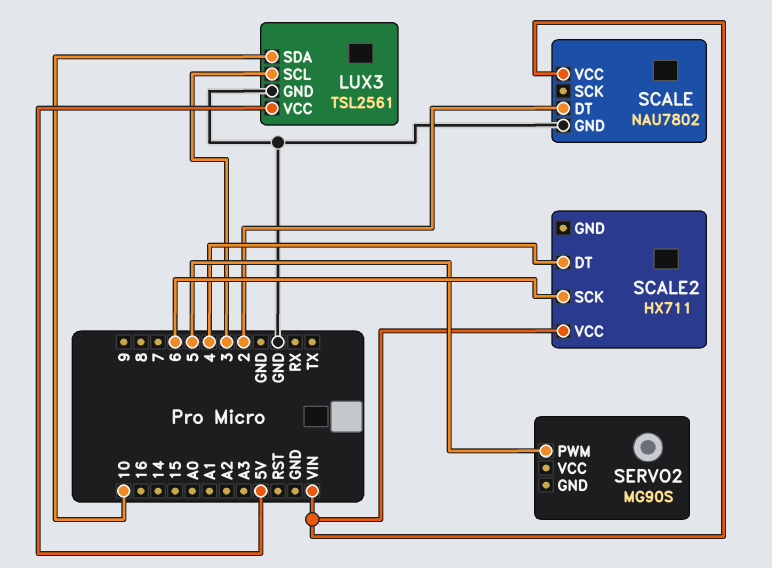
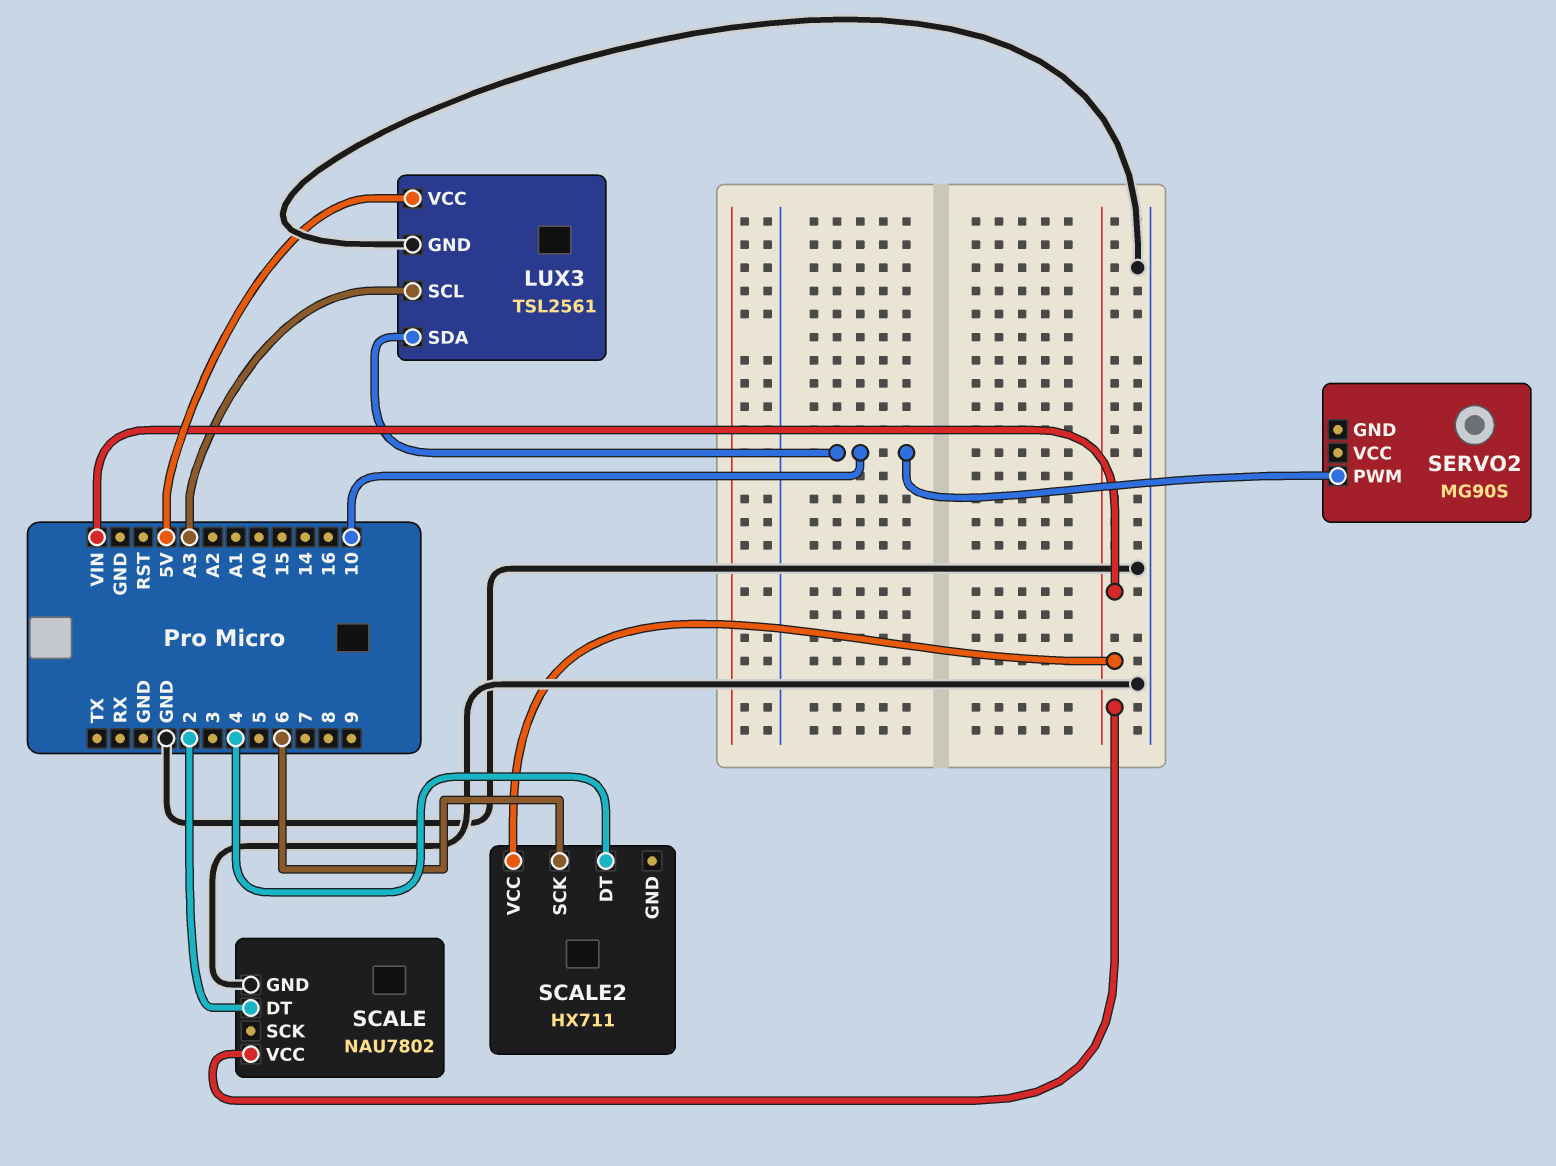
LUX3 pin SCL: 3 -> A3
SERVO2 pin PWM: 5 -> 10

